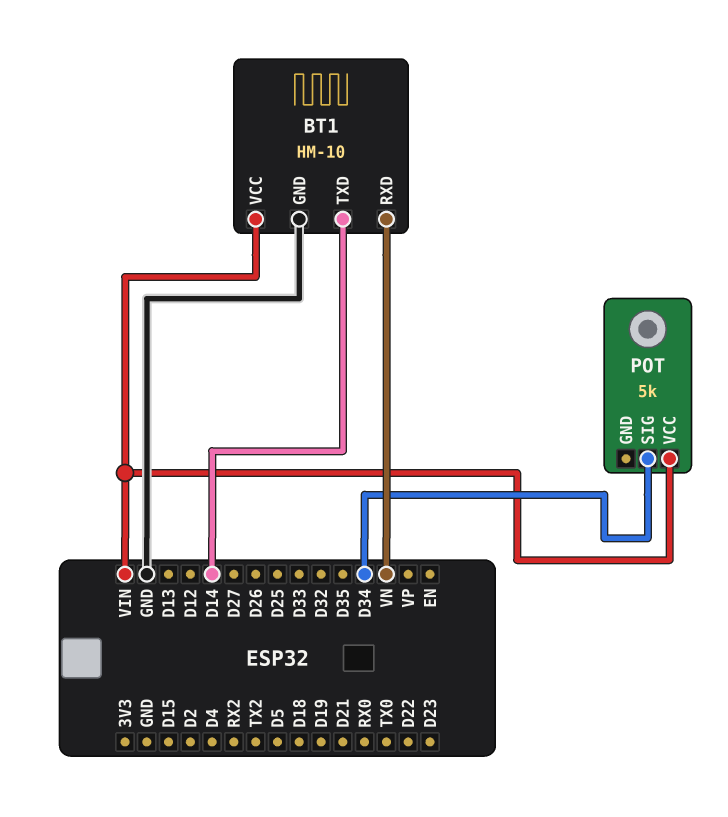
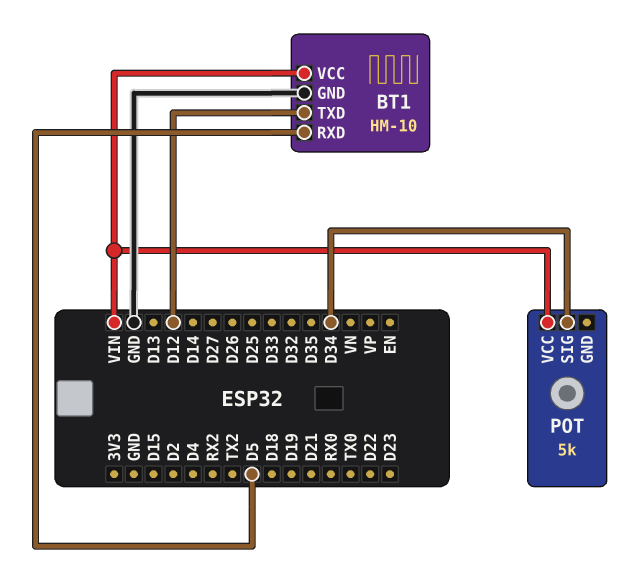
BT1 pin RXD: VN -> D5
BT1 pin TXD: D14 -> D12

